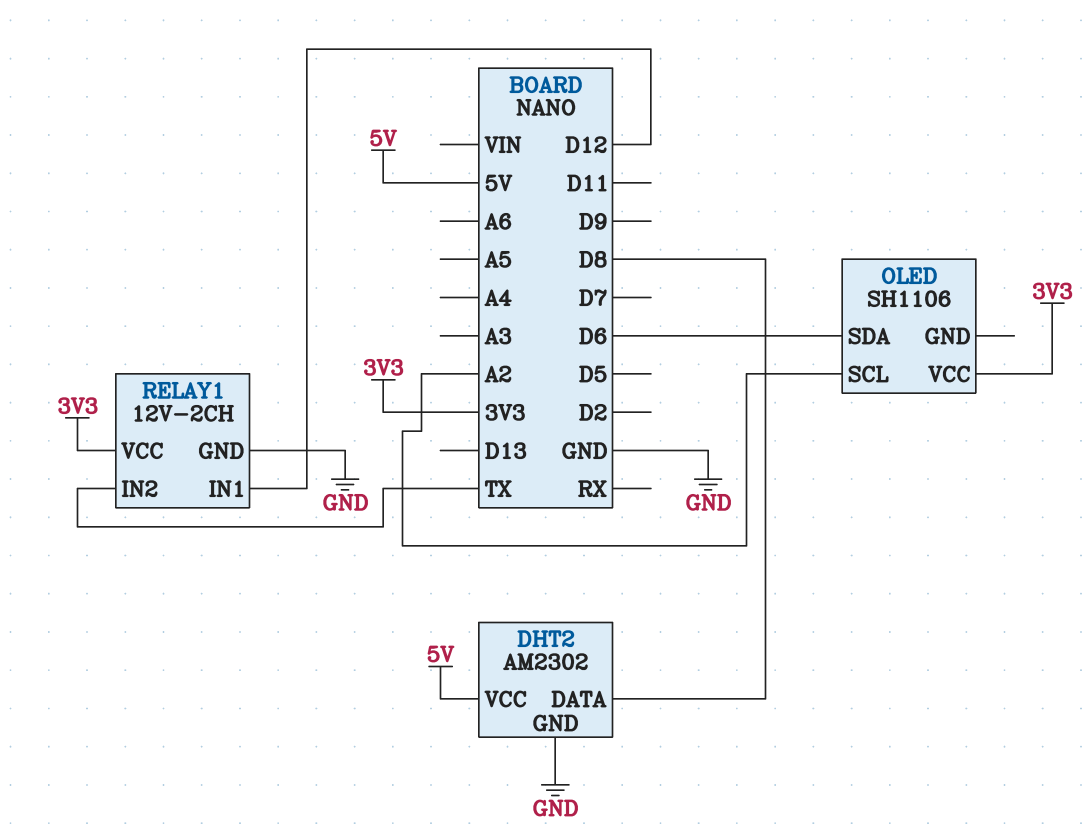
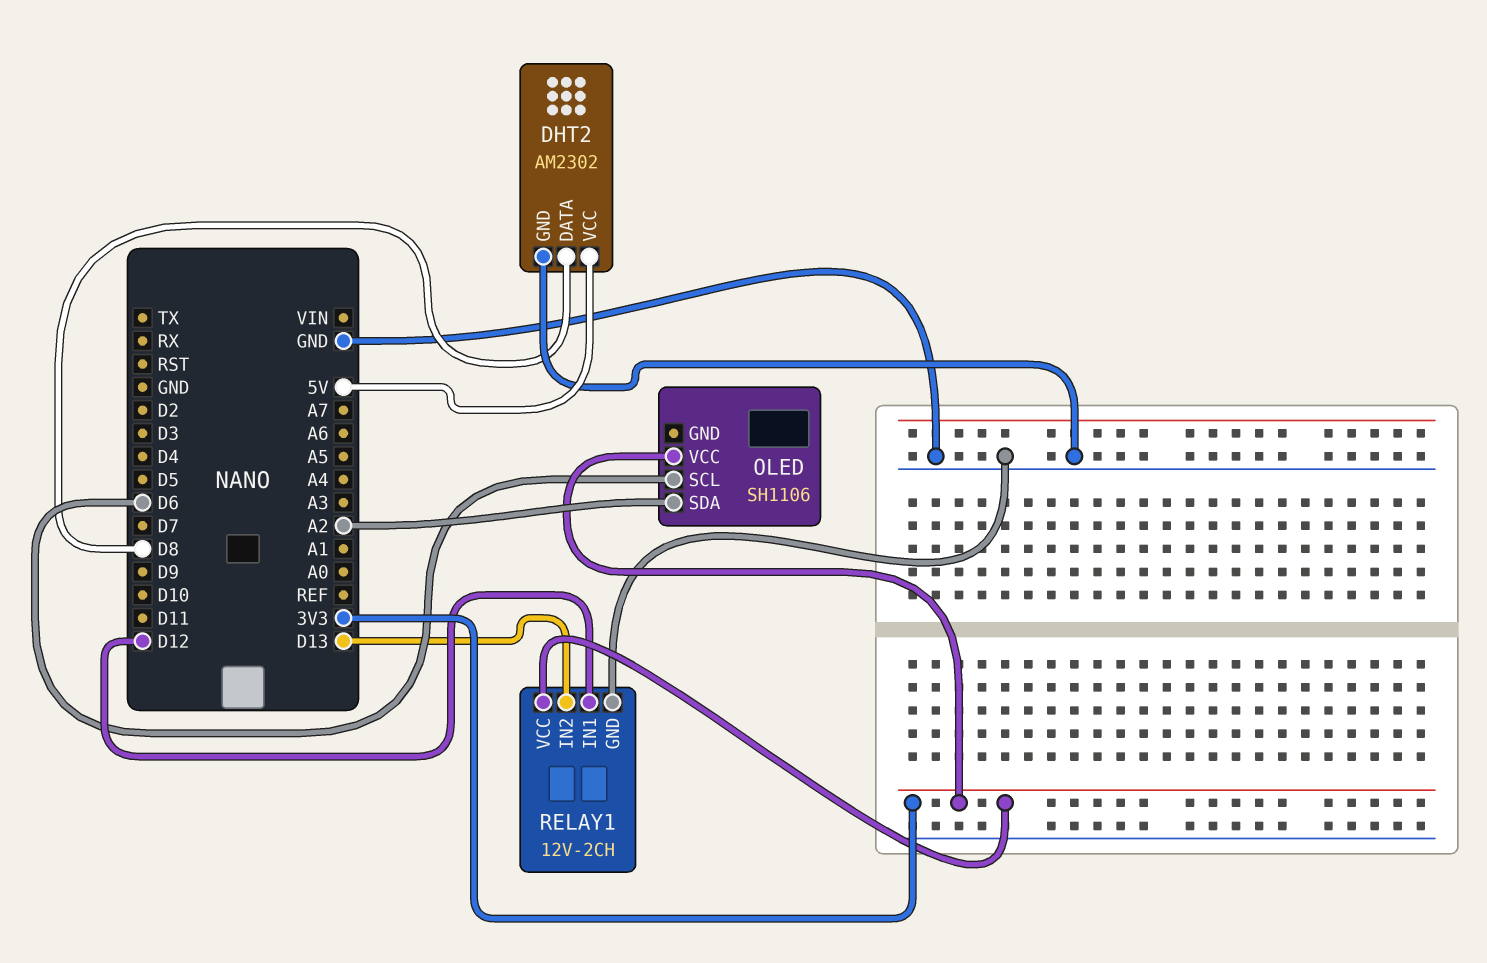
OLED pin SCL: A2 -> D6
OLED pin SDA: D6 -> A2
RELAY1 pin IN2: TX -> D13

